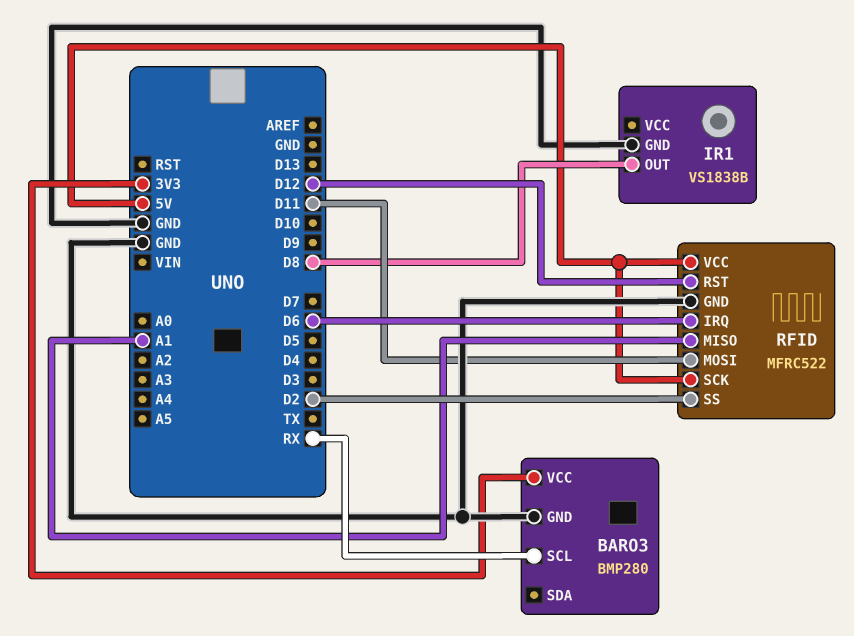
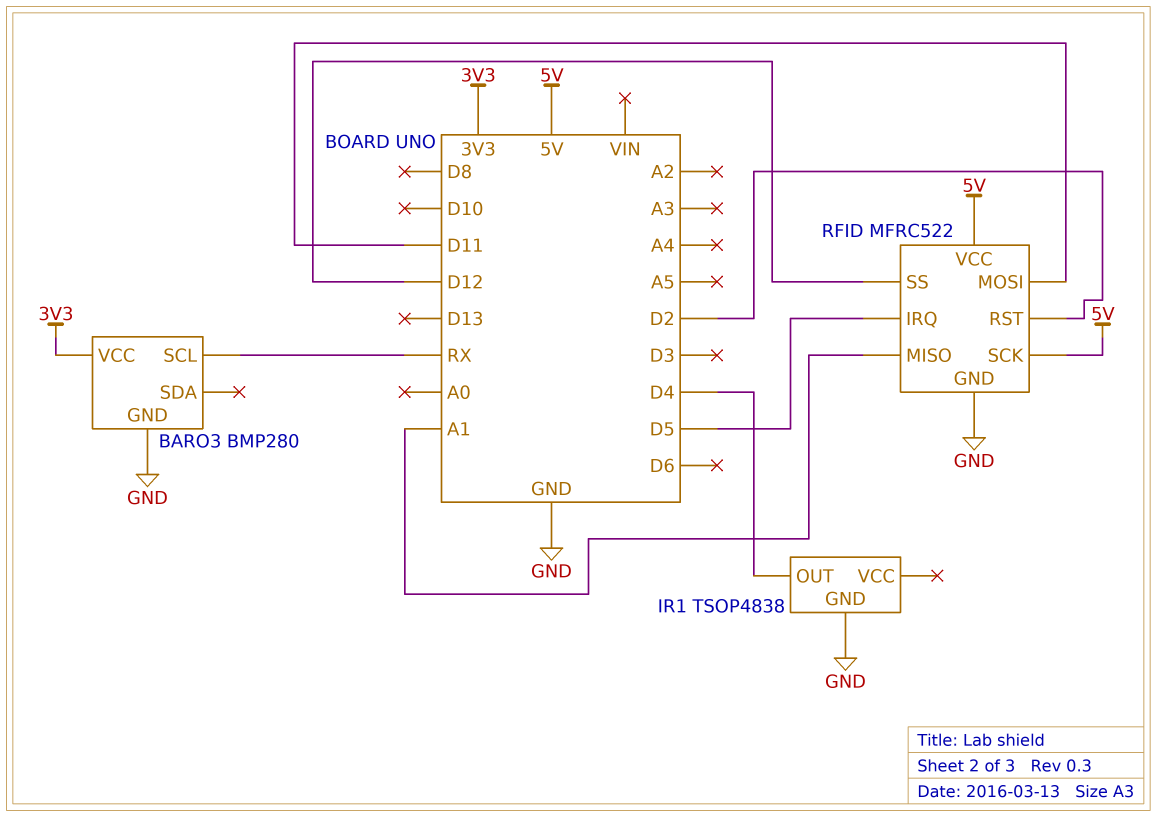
IR1: VS1838B -> TSOP4838
IR1 pin OUT: D8 -> D4
RFID pin IRQ: D6 -> D5
RFID pin RST: D12 -> D2
RFID pin SS: D2 -> D12

